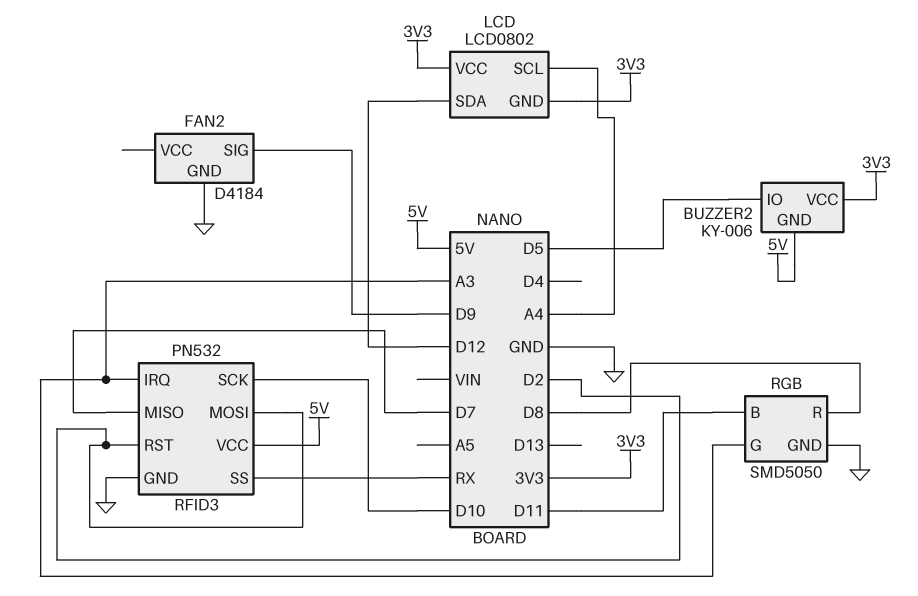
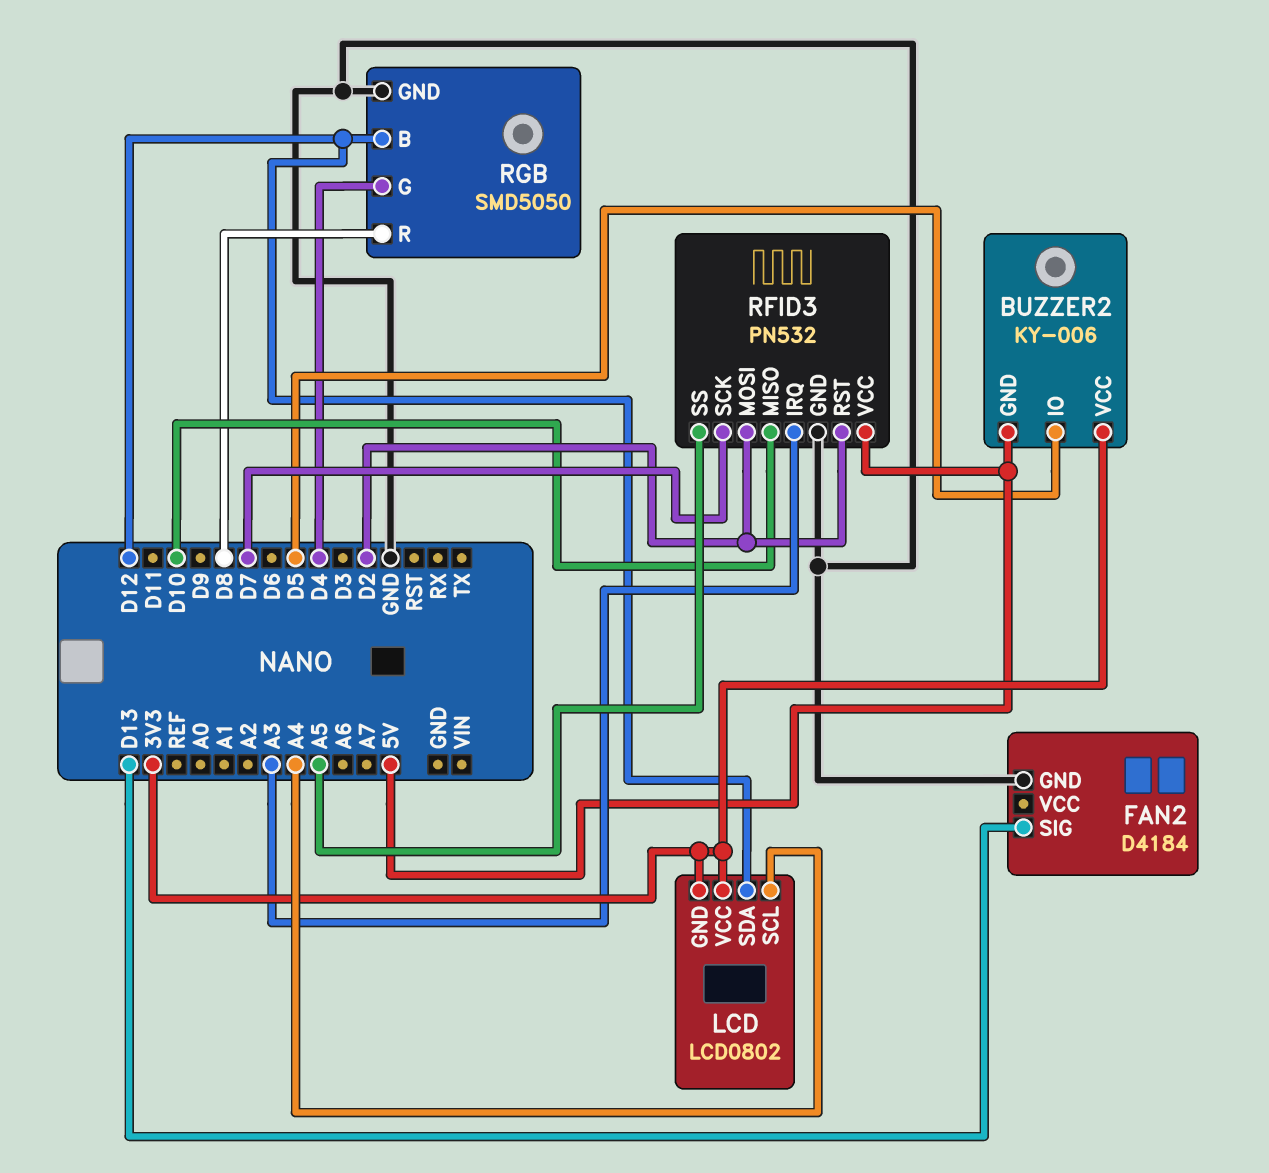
FAN2 pin SIG: D9 -> D13
RFID3 pin MISO: D7 -> D10
RFID3 pin SCK: D10 -> D7
RFID3 pin SS: RX -> A5
RGB pin B: D11 -> D12
RGB pin G: A3 -> D4

